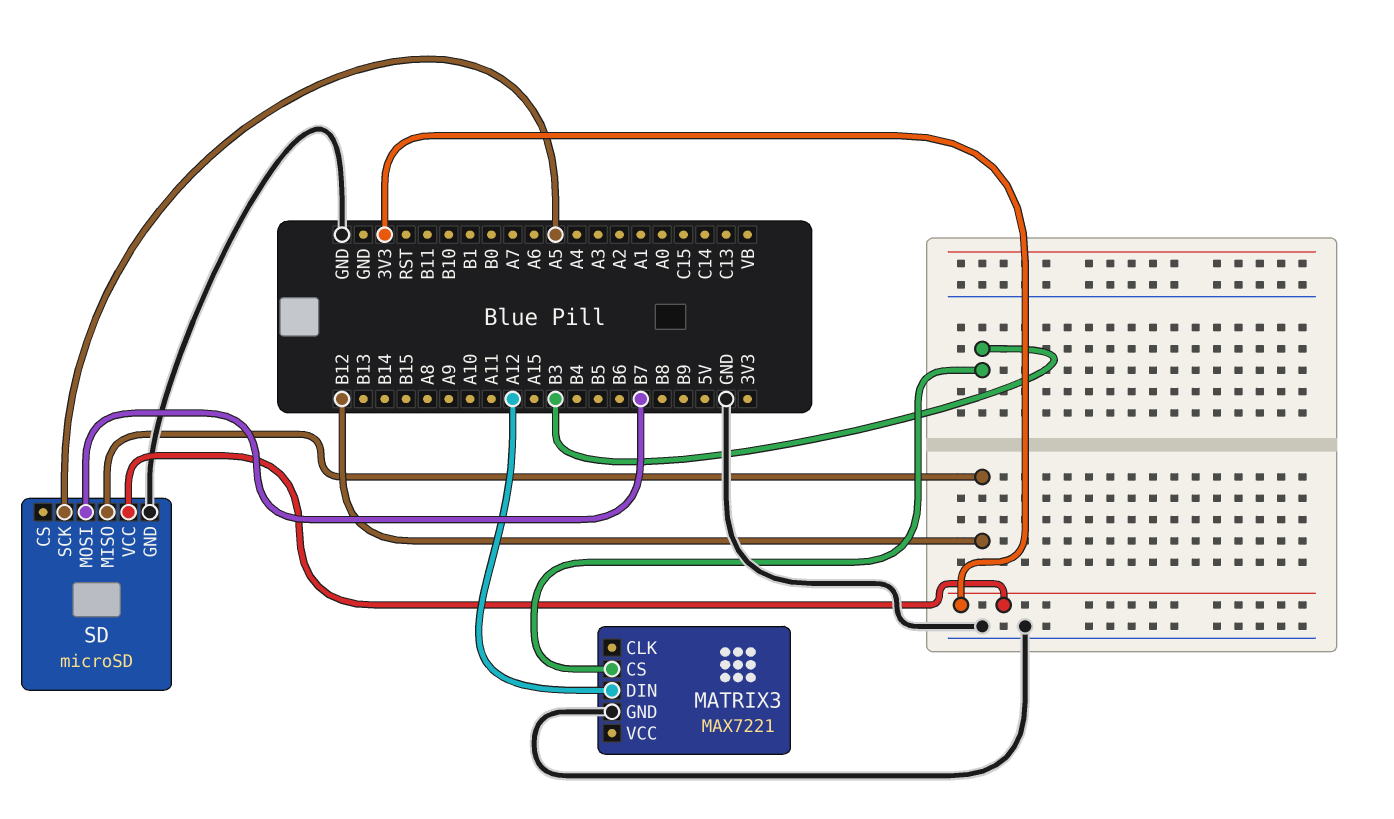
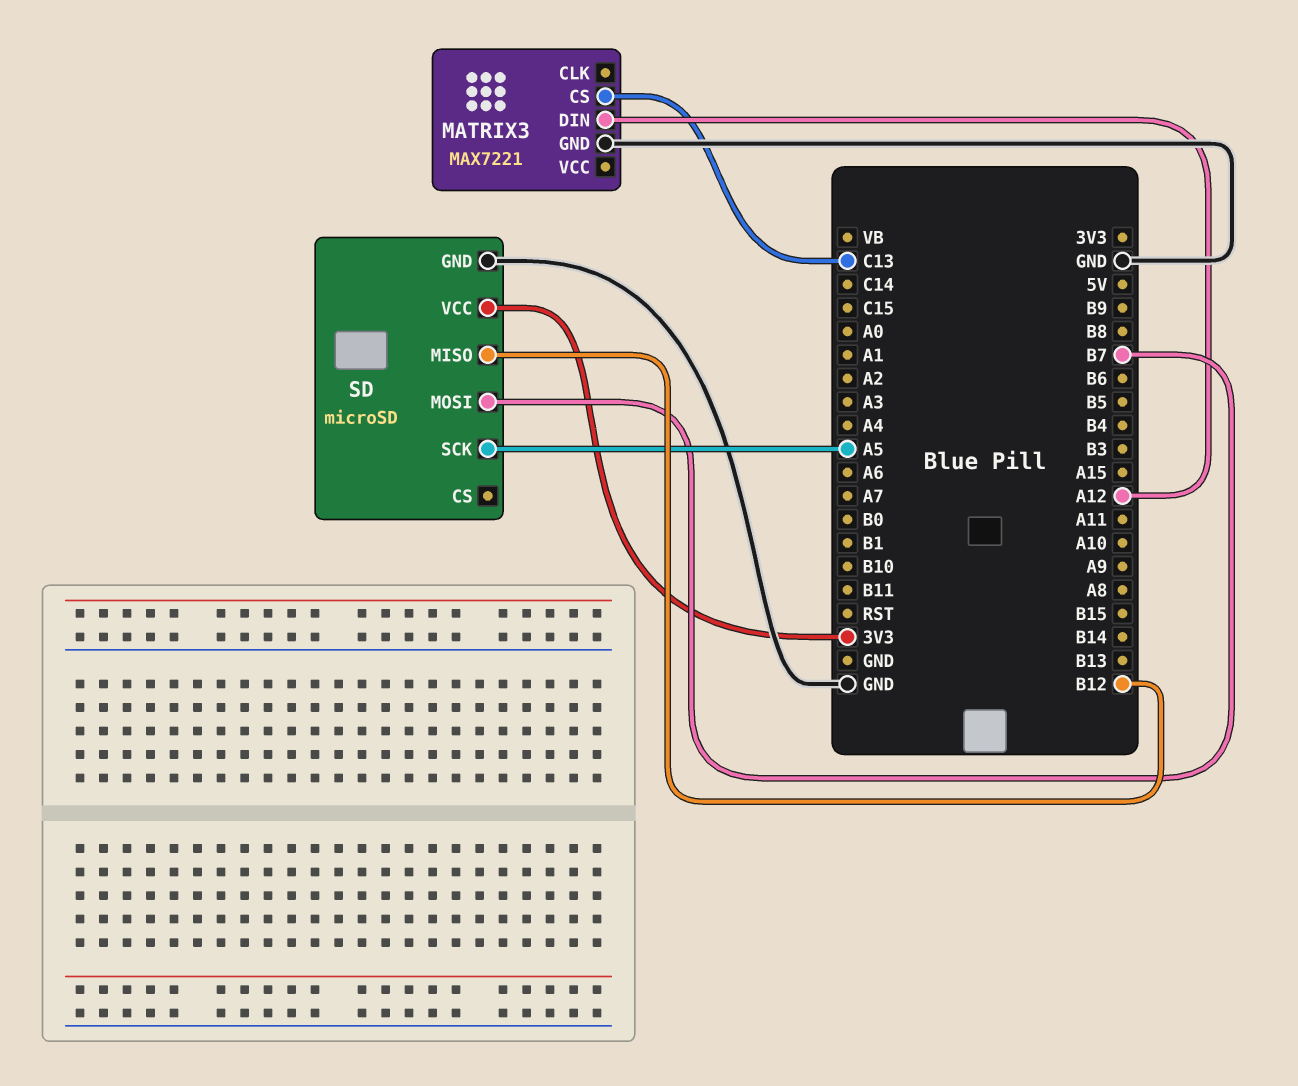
MATRIX3 pin CS: B3 -> C13

